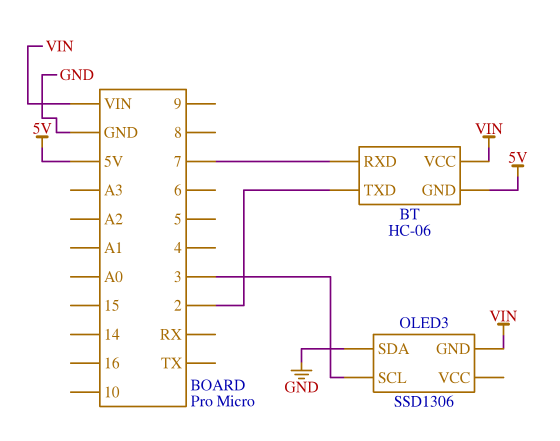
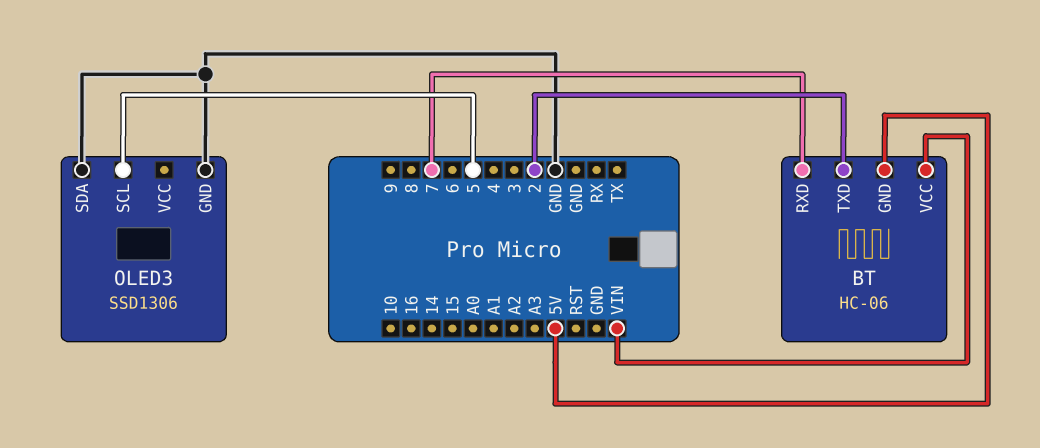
OLED3 pin GND: VIN -> GND
OLED3 pin SCL: 3 -> 5

